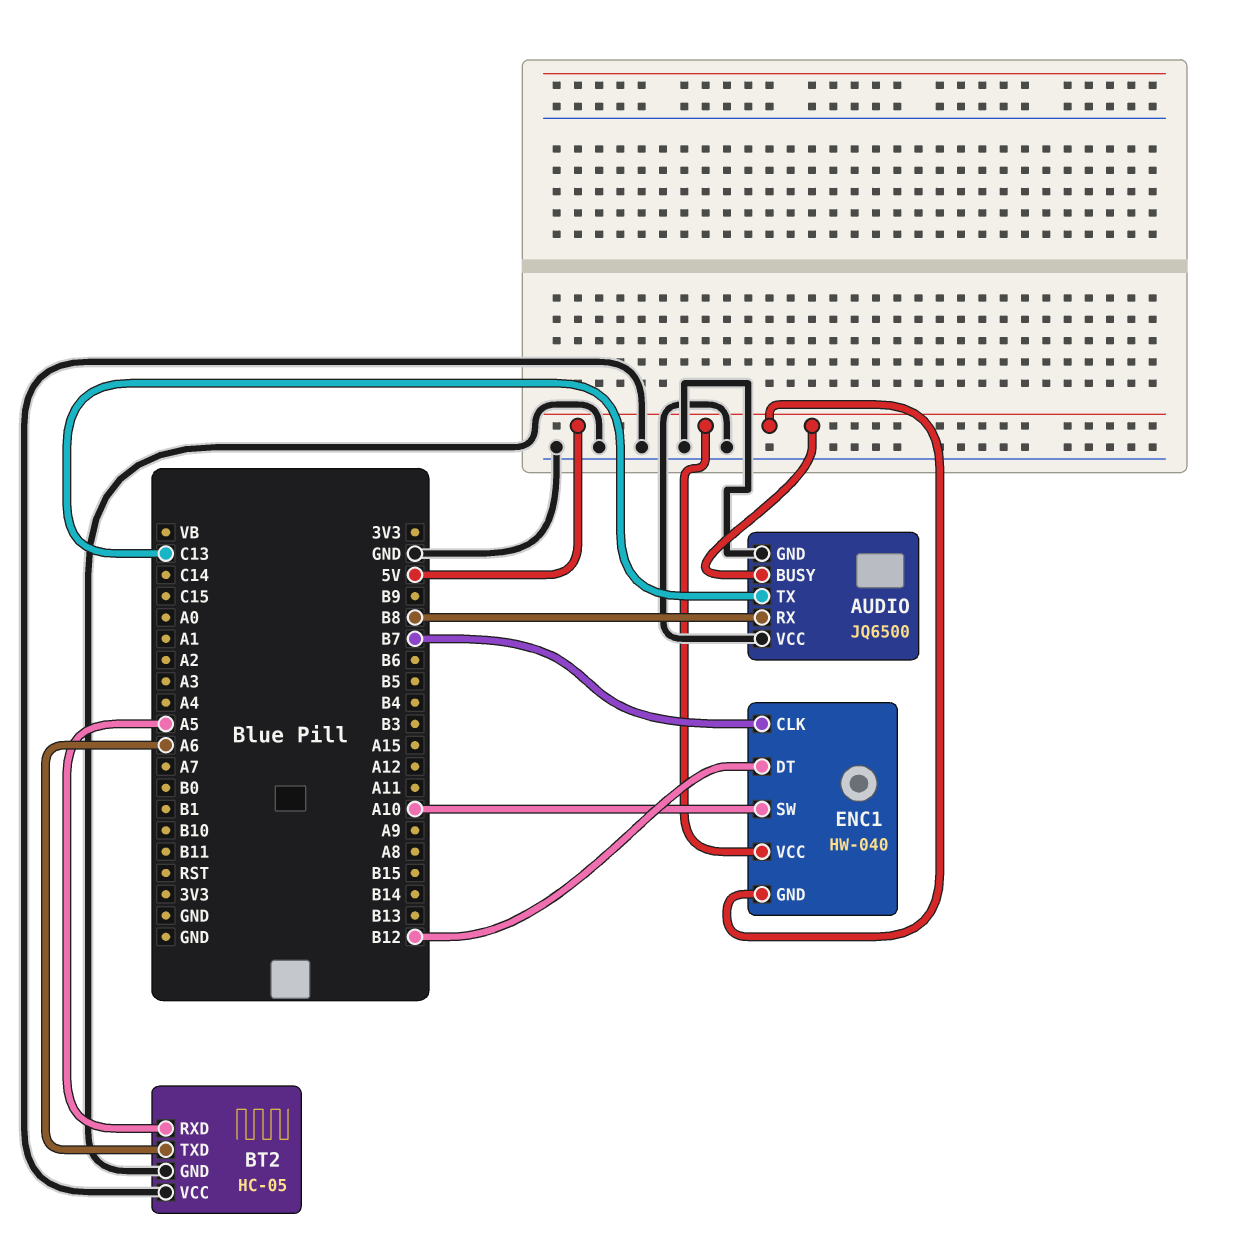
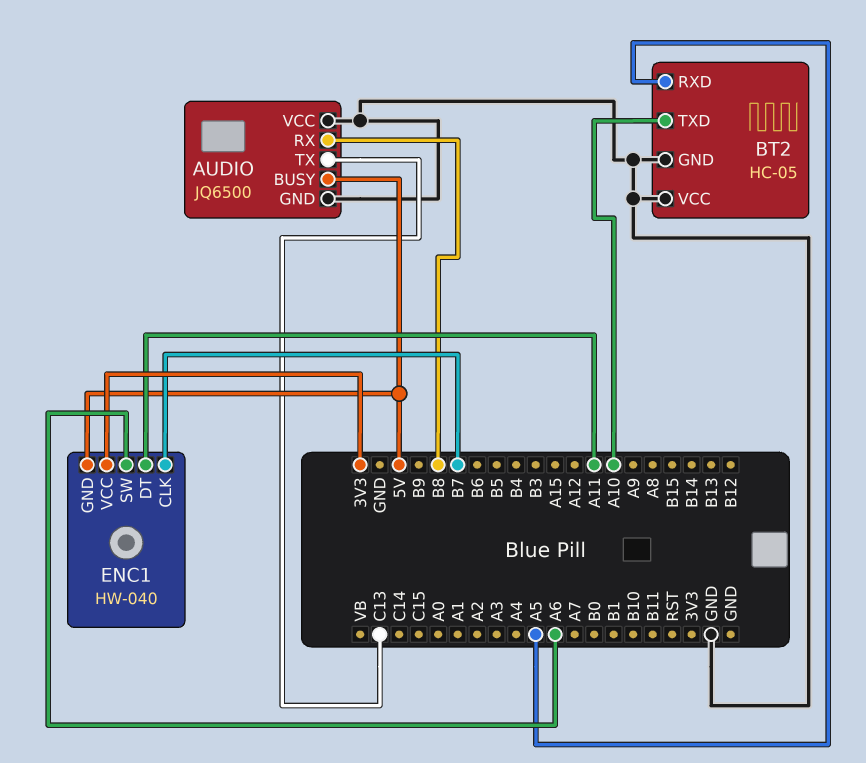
BT2 pin TXD: A6 -> A10
ENC1 pin DT: B12 -> A11
ENC1 pin SW: A10 -> A6
ENC1 pin VCC: 5V -> 3V3

